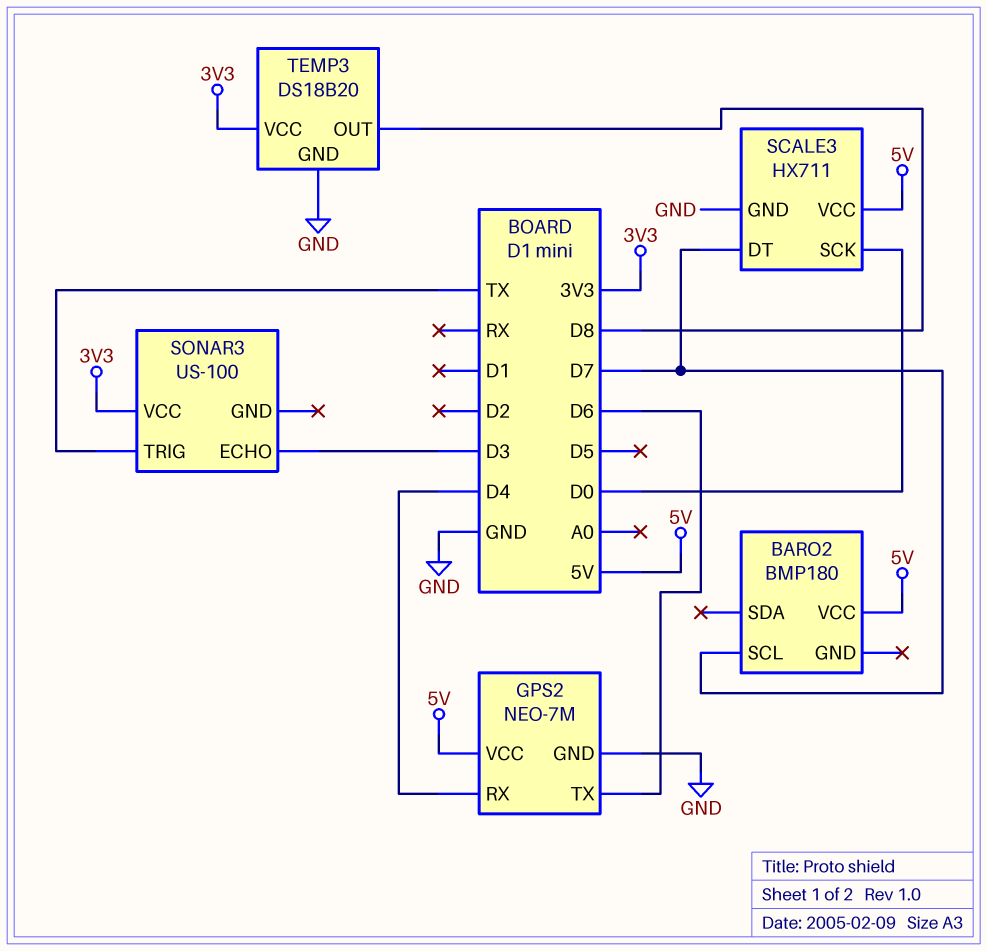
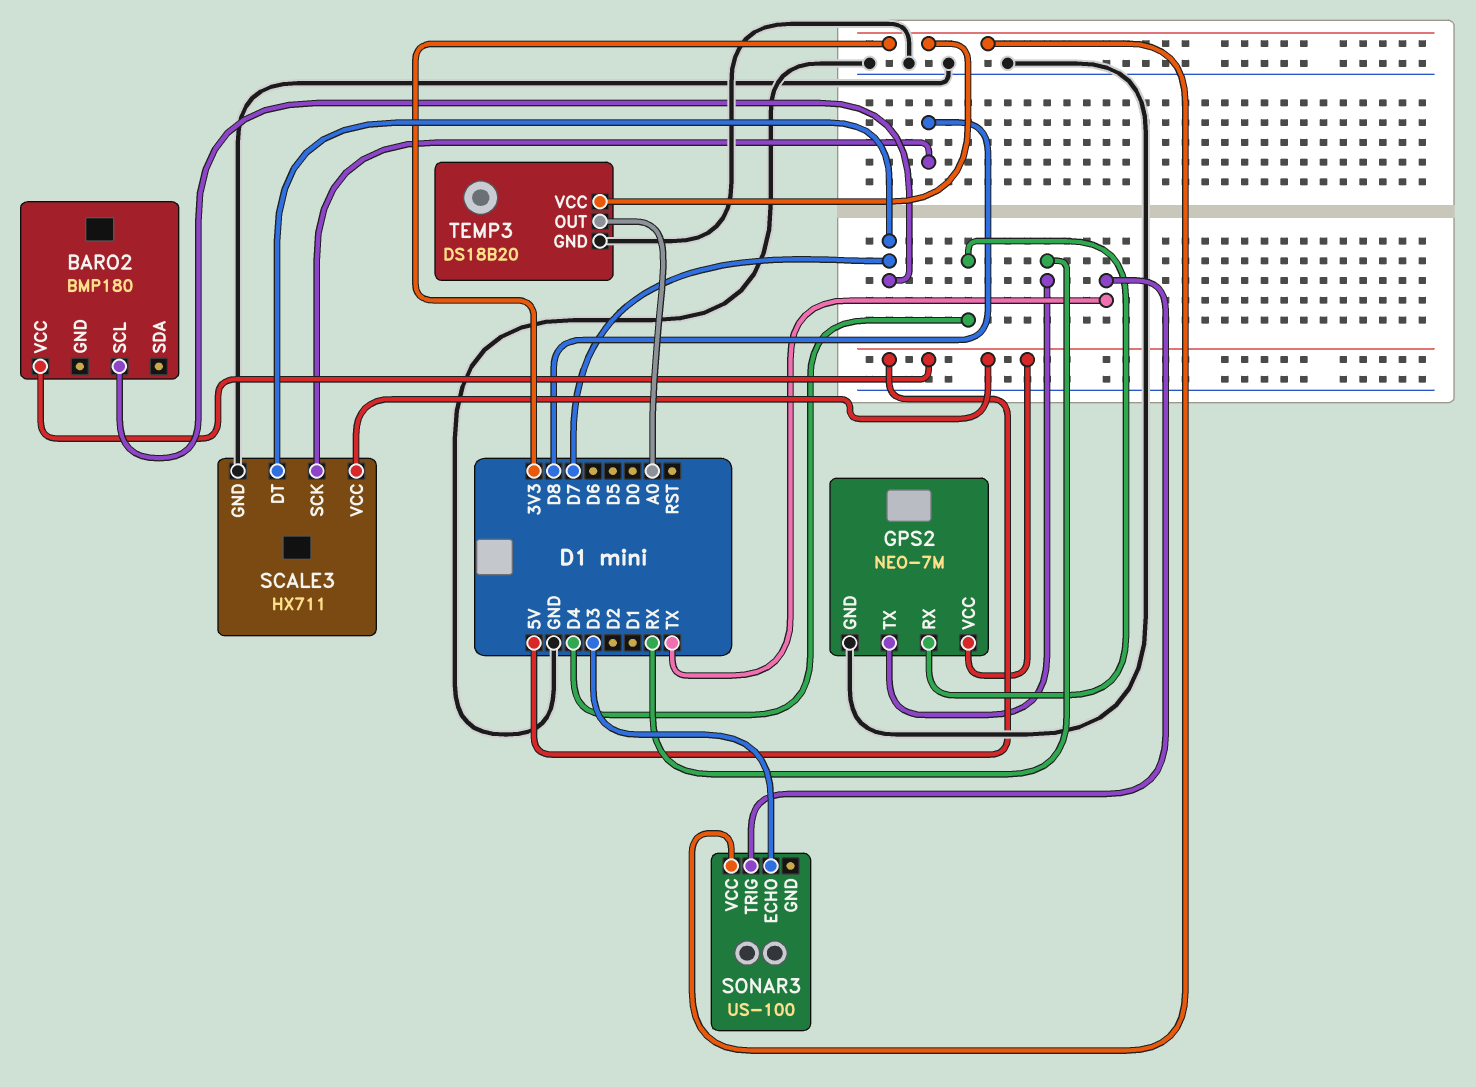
GPS2 pin TX: D6 -> RX
SCALE3 pin SCK: D0 -> D8
TEMP3 pin OUT: D8 -> A0

